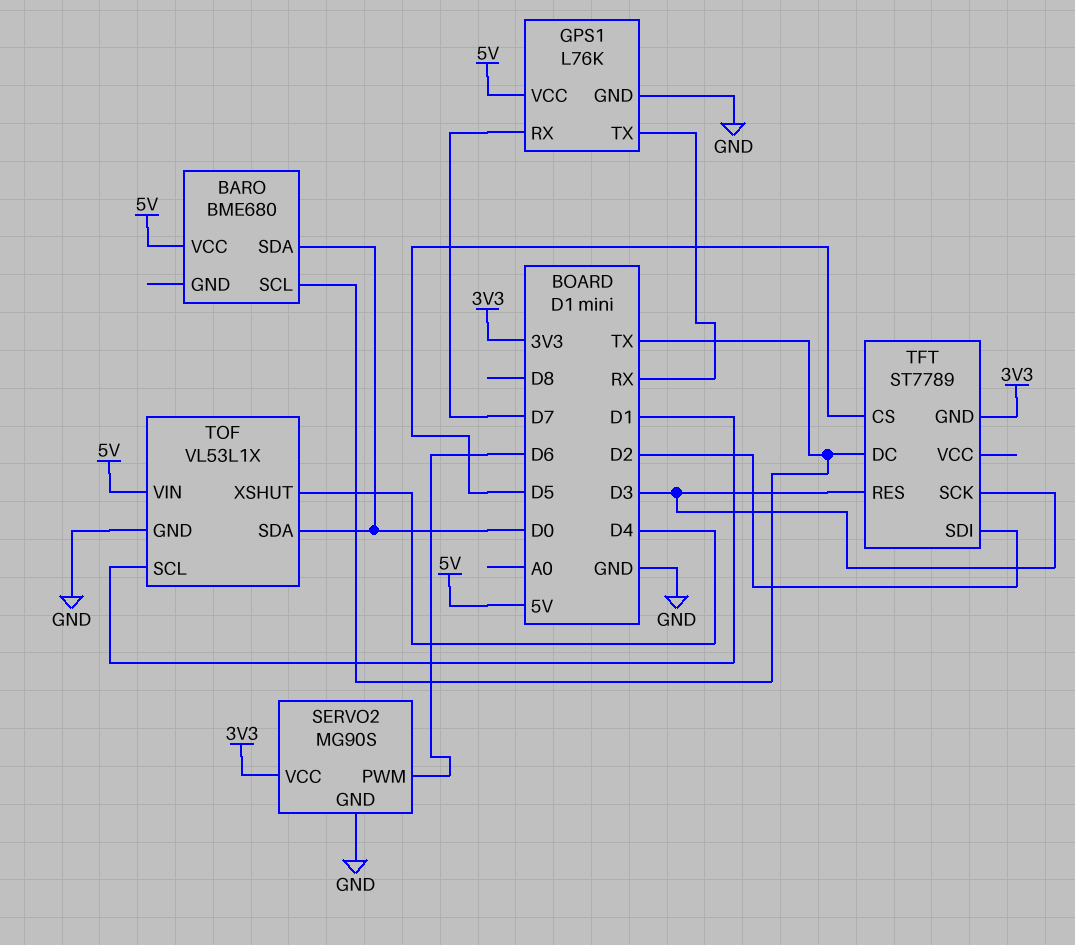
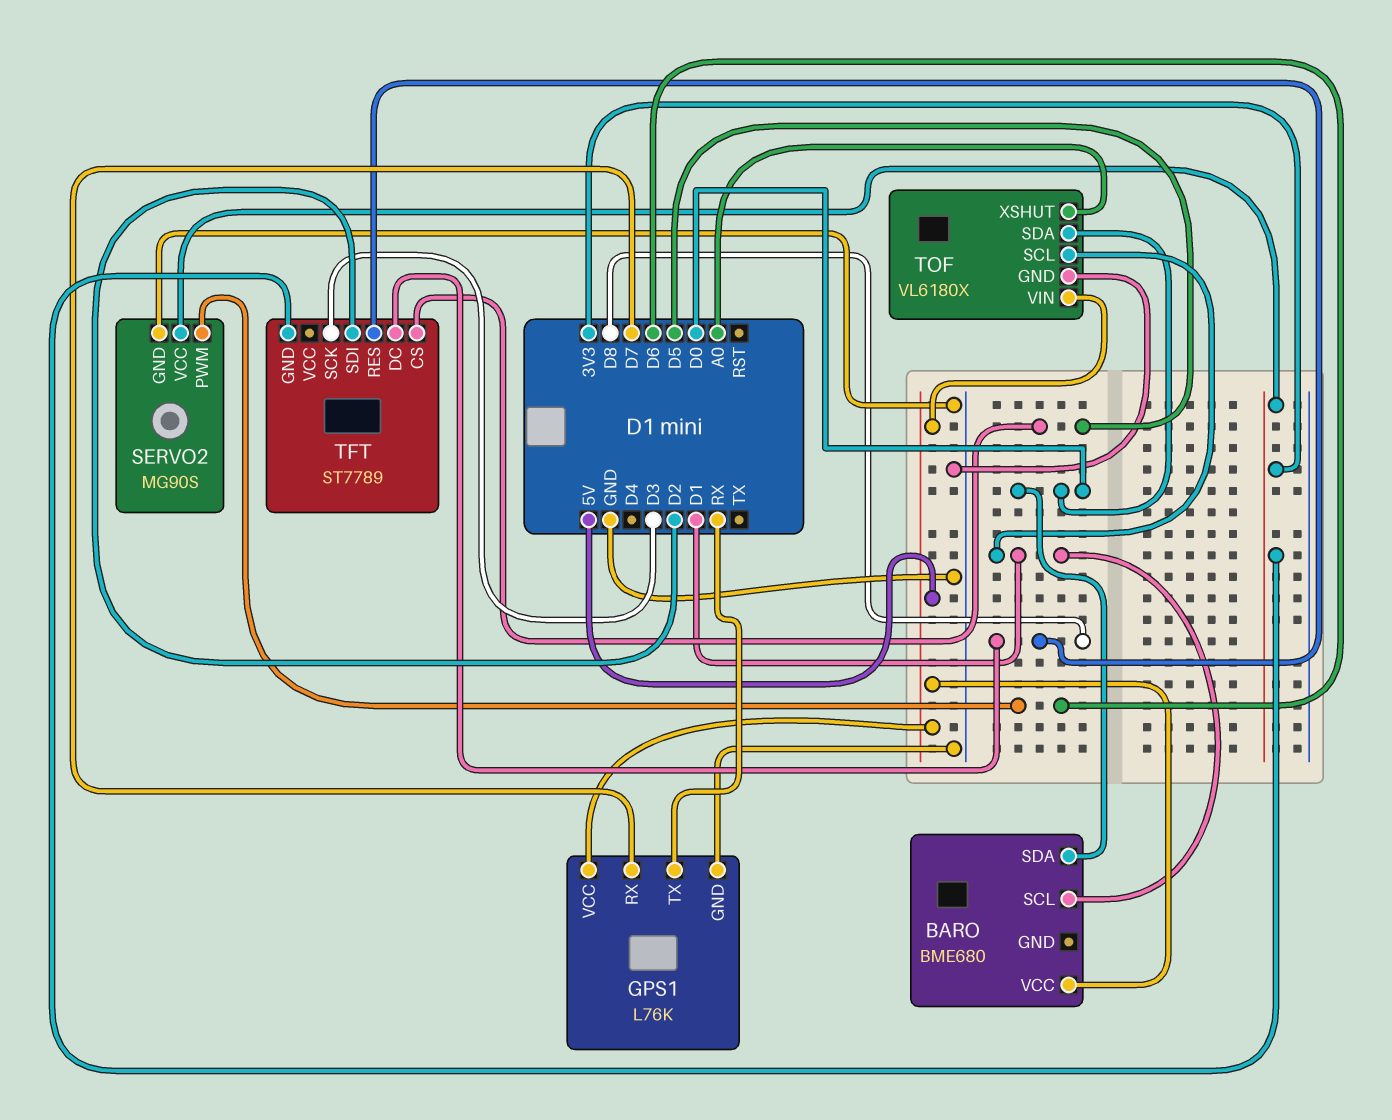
BARO pin SCL: TX -> D1
TFT pin DC: TX -> D8
TFT pin RES: D3 -> D8
TOF: VL53L1X -> VL6180X
TOF pin XSHUT: D4 -> A0

